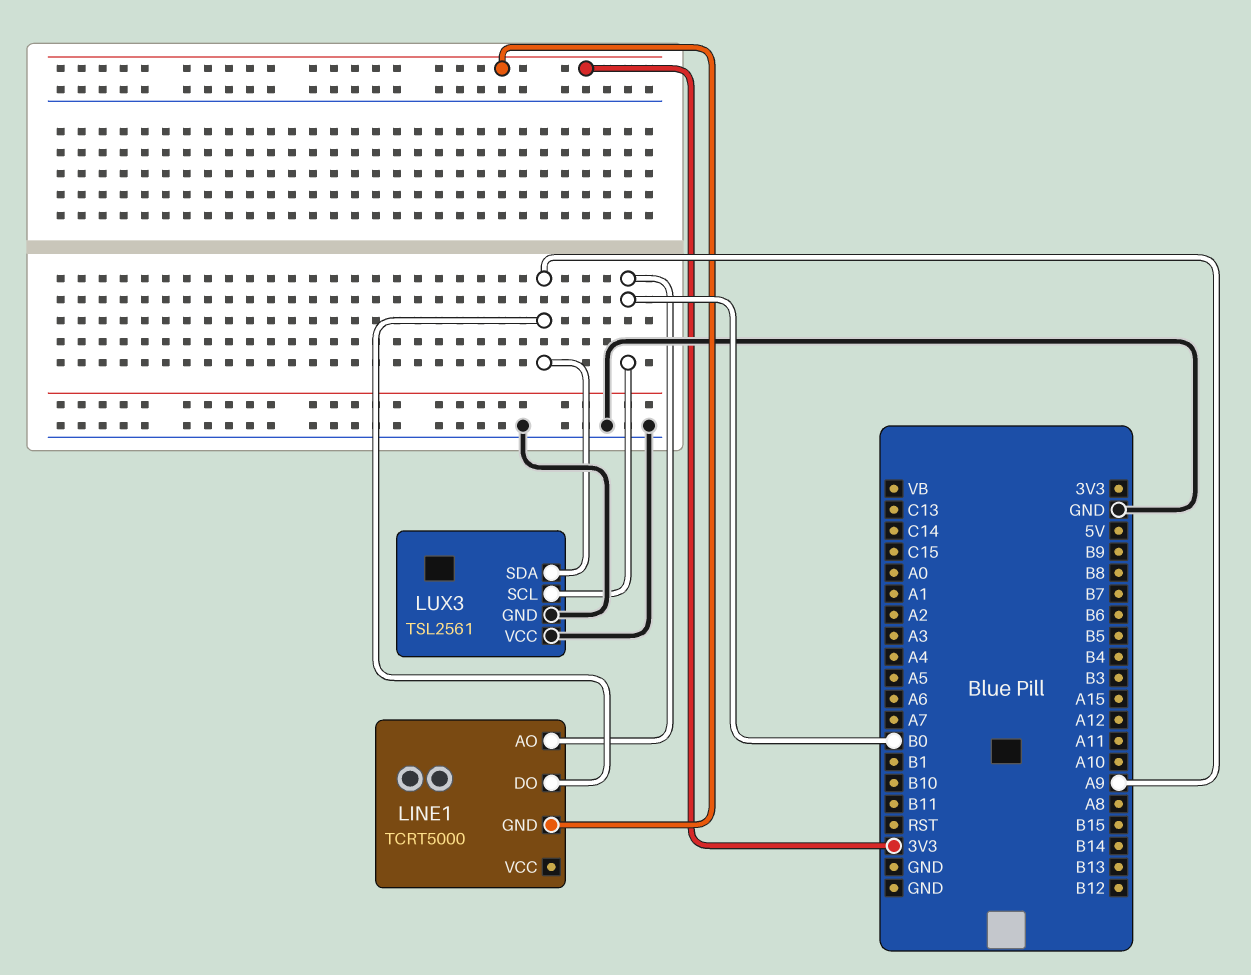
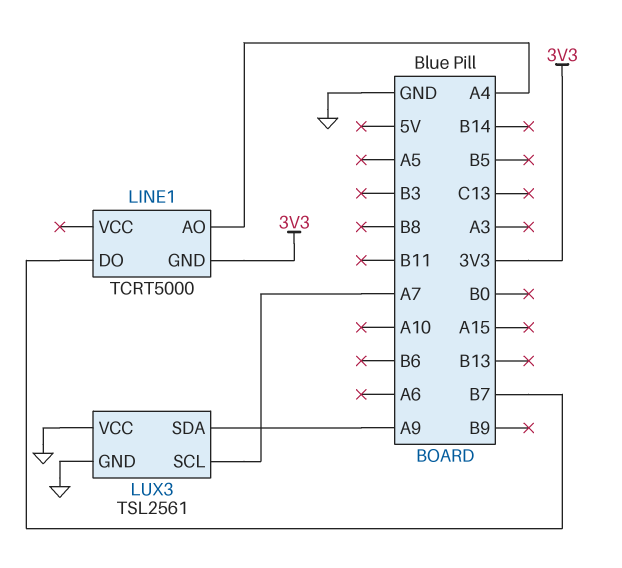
LINE1 pin AO: B0 -> A4
LINE1 pin DO: A9 -> B7
LUX3 pin SCL: B0 -> A7

